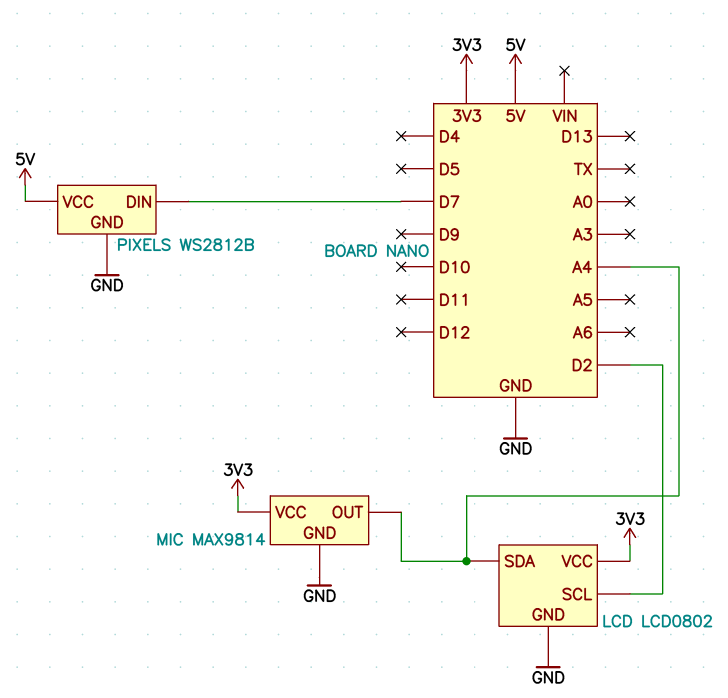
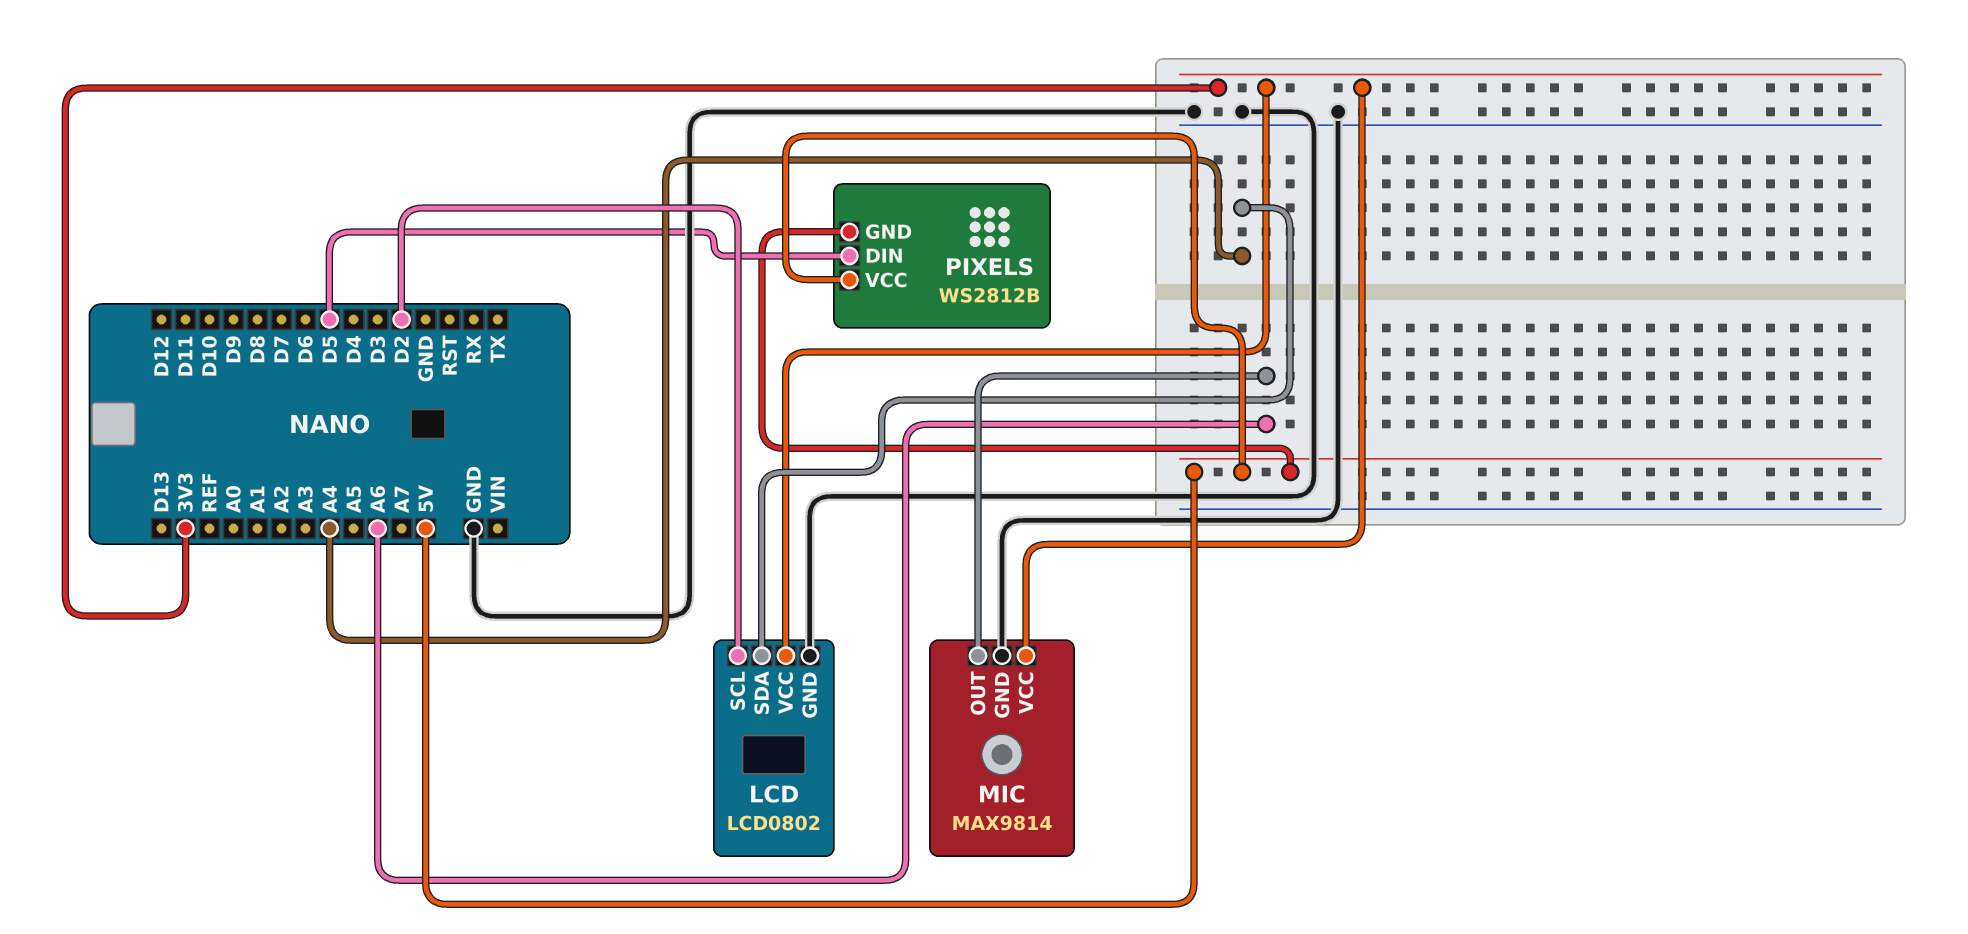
MIC pin OUT: A4 -> A6
PIXELS pin DIN: D7 -> D5
PIXELS pin GND: GND -> 5V

